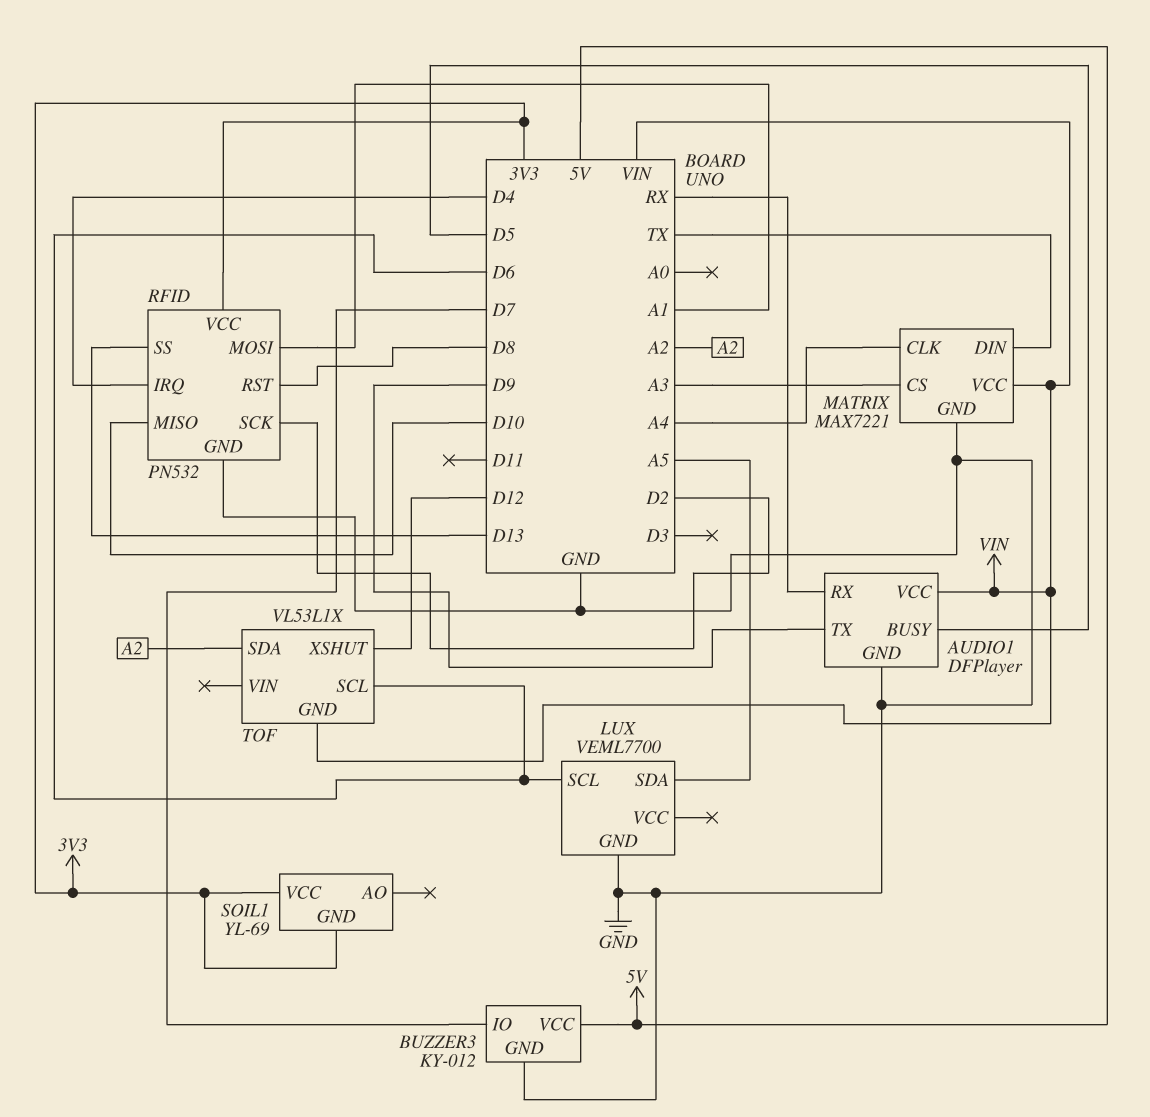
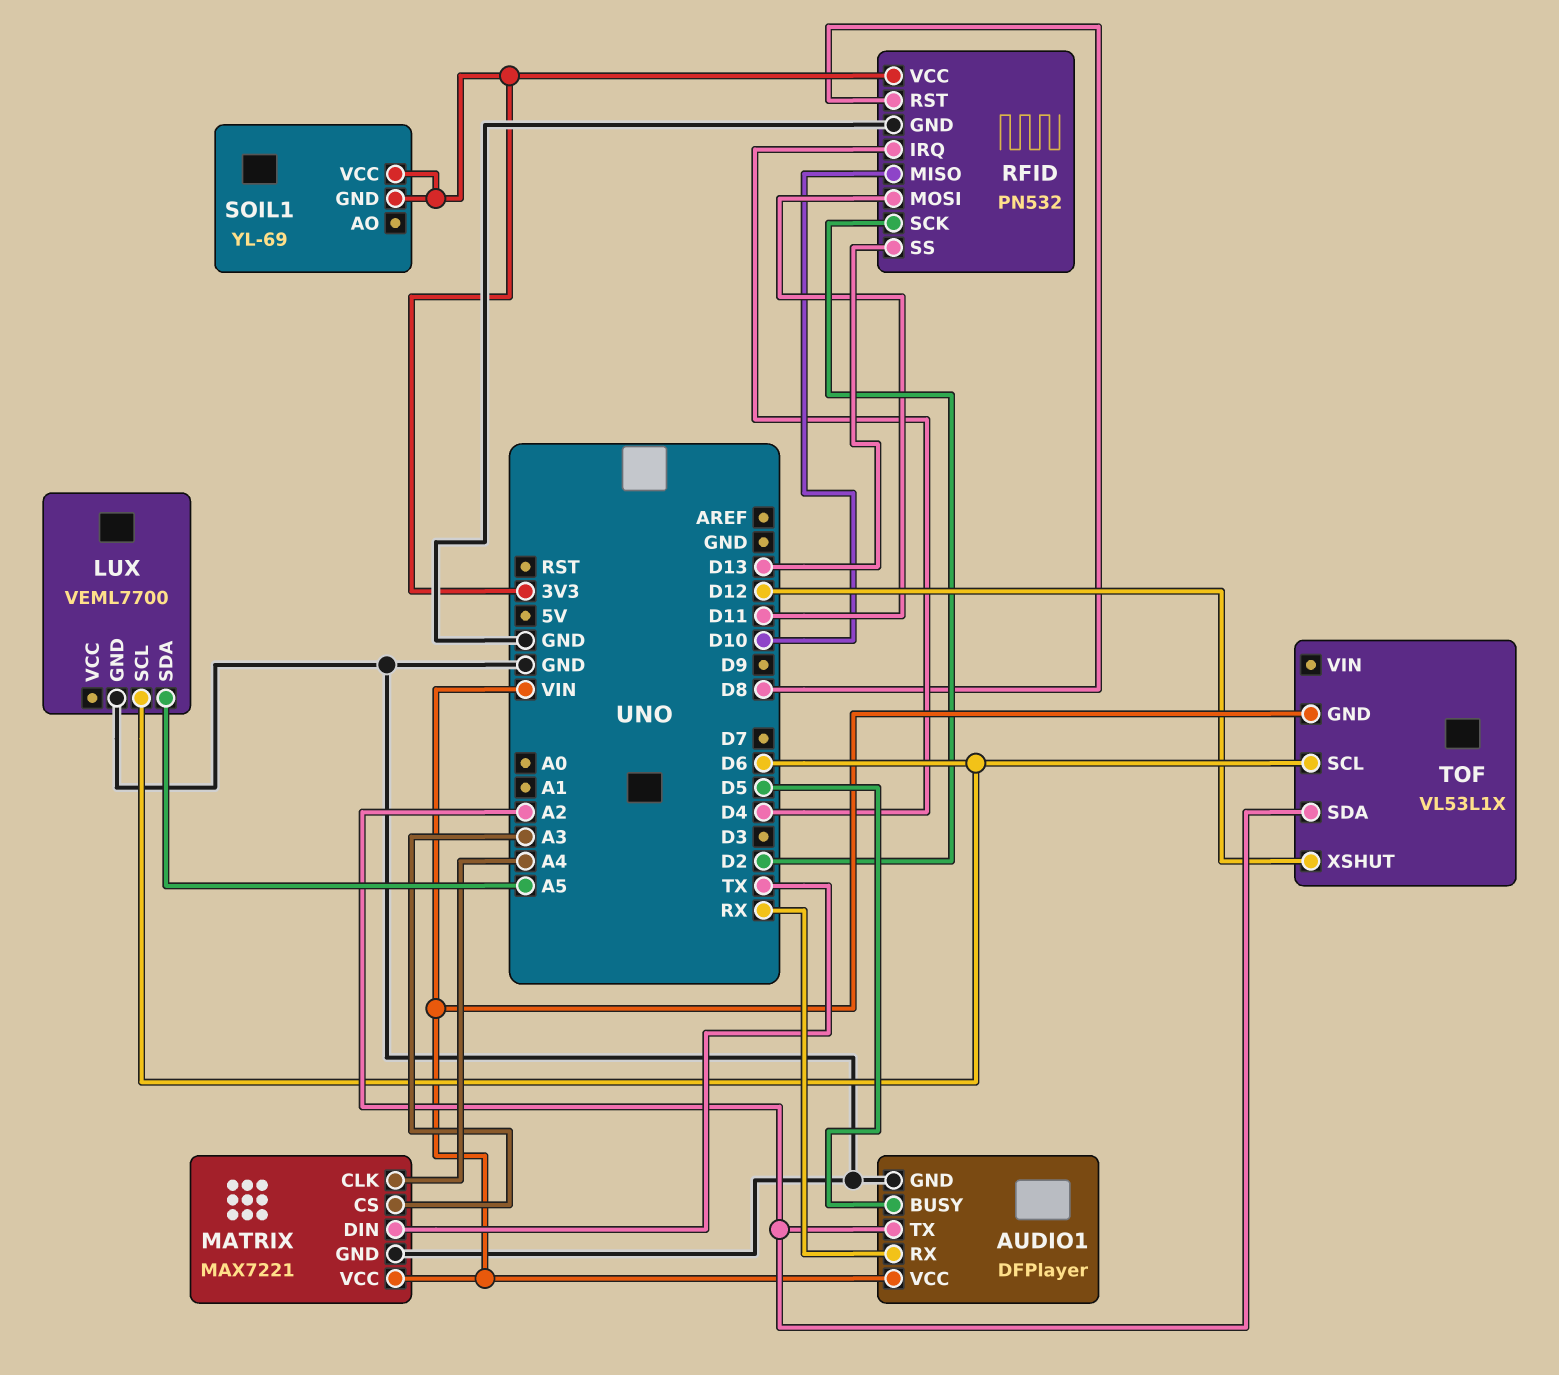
AUDIO1 pin TX: D9 -> A2
BUZZER3: KY-012 -> none
BUZZER3 pin GND: GND -> none
BUZZER3 pin IO: D7 -> none
BUZZER3 pin VCC: 5V -> none
RFID pin MOSI: A1 -> D11

